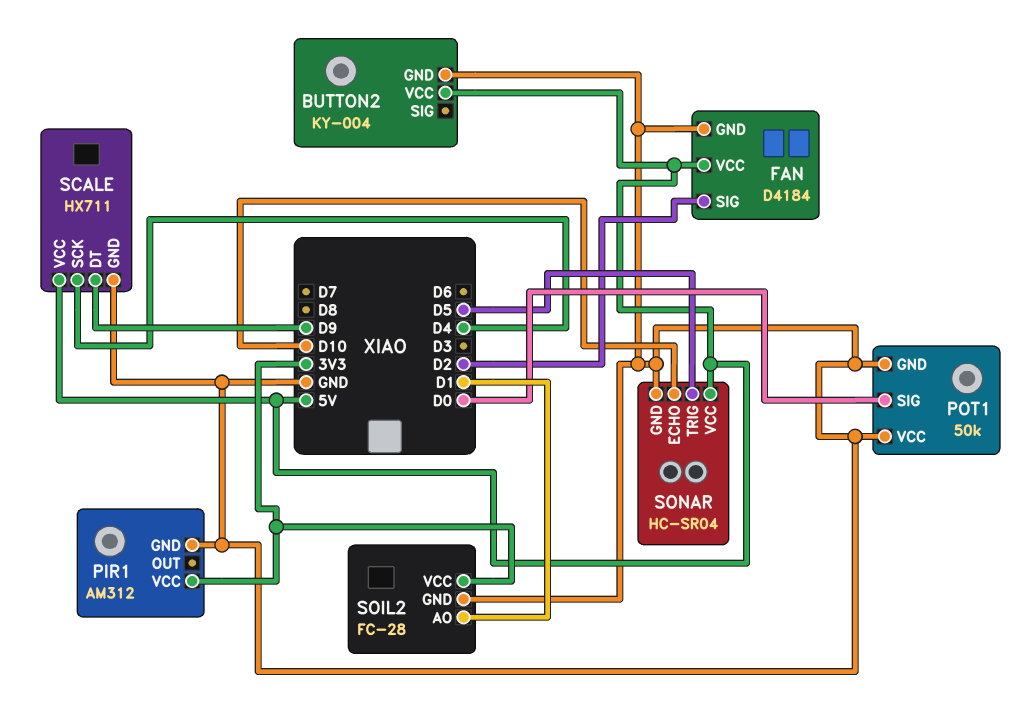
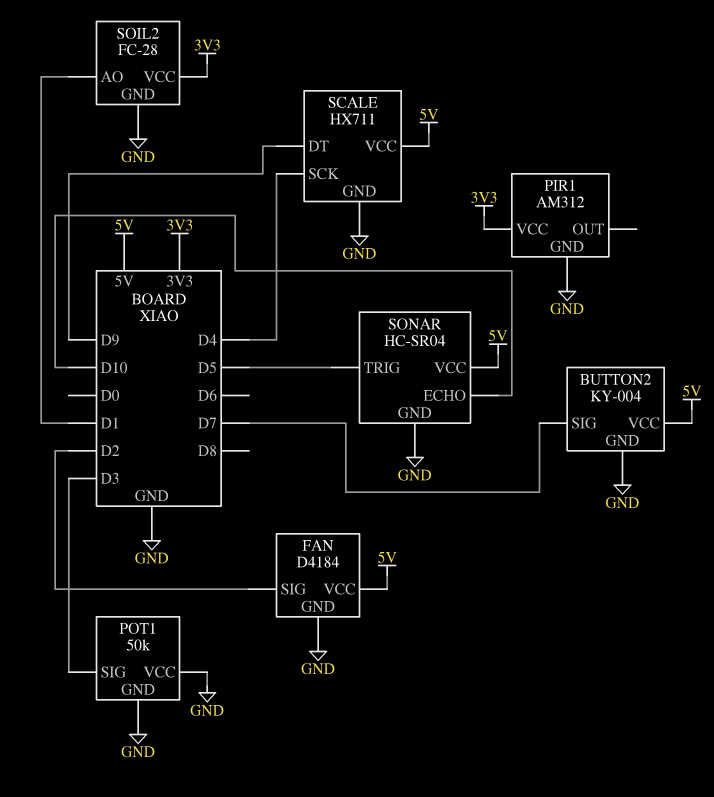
BUTTON2 pin SIG: none -> D7
POT1 pin SIG: D0 -> D3

